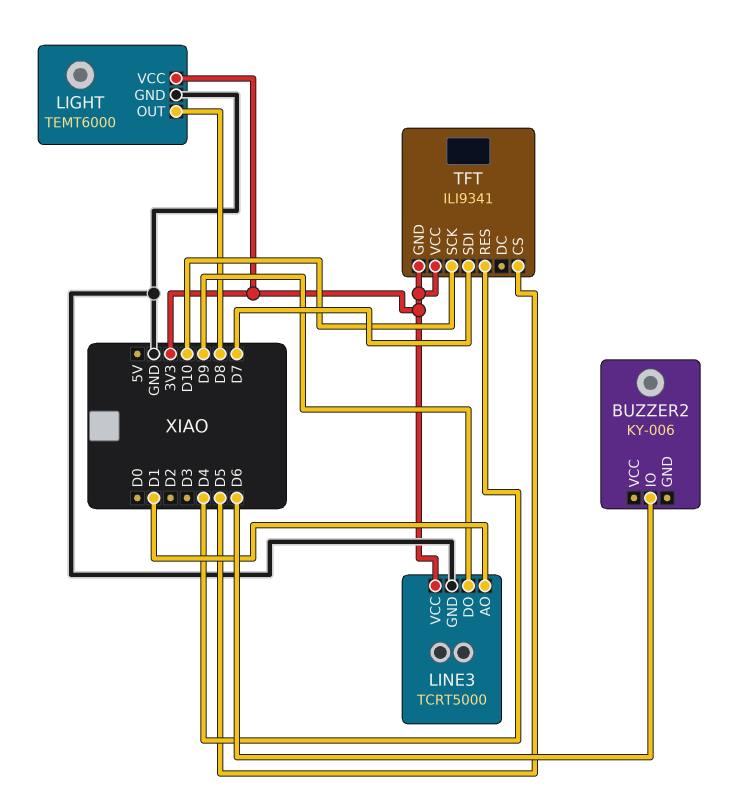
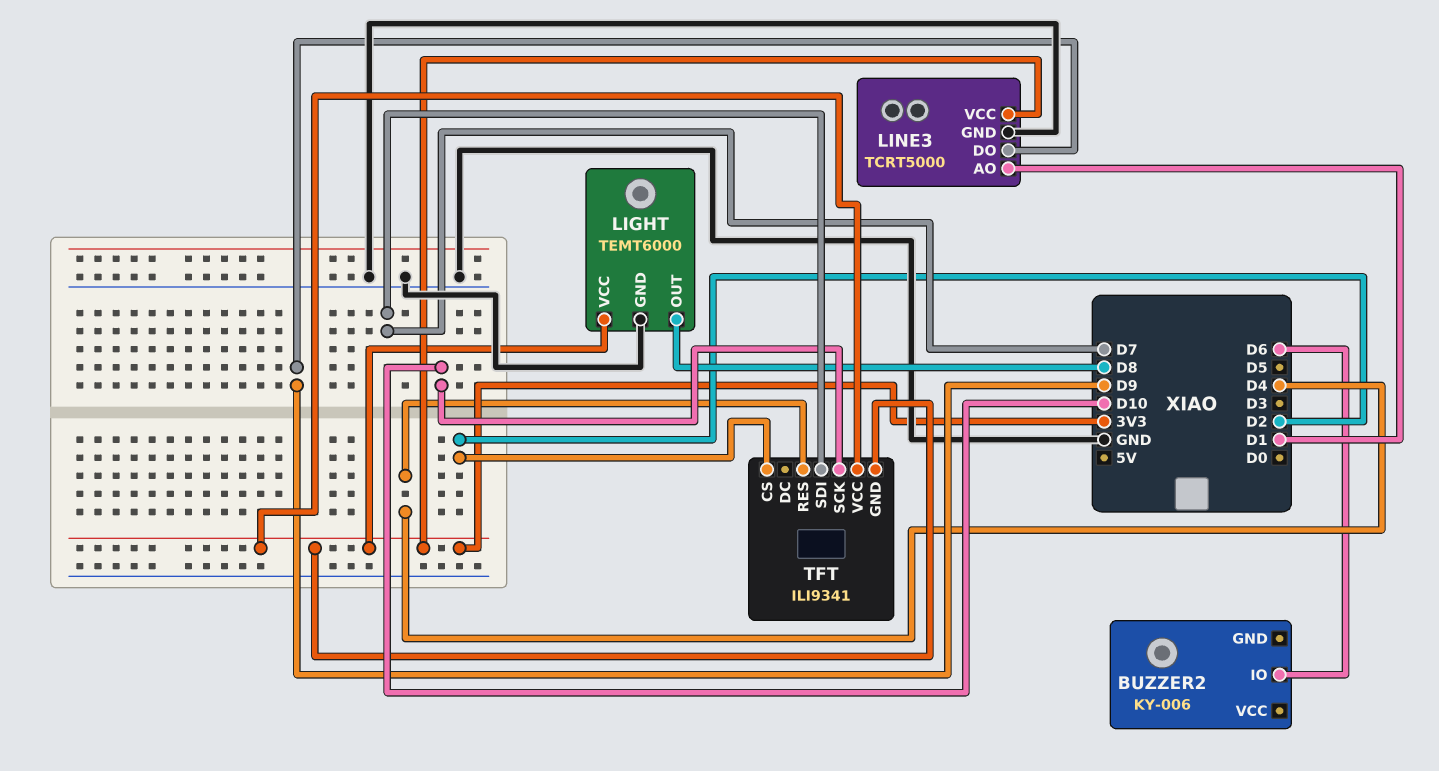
TFT pin CS: D5 -> D2

